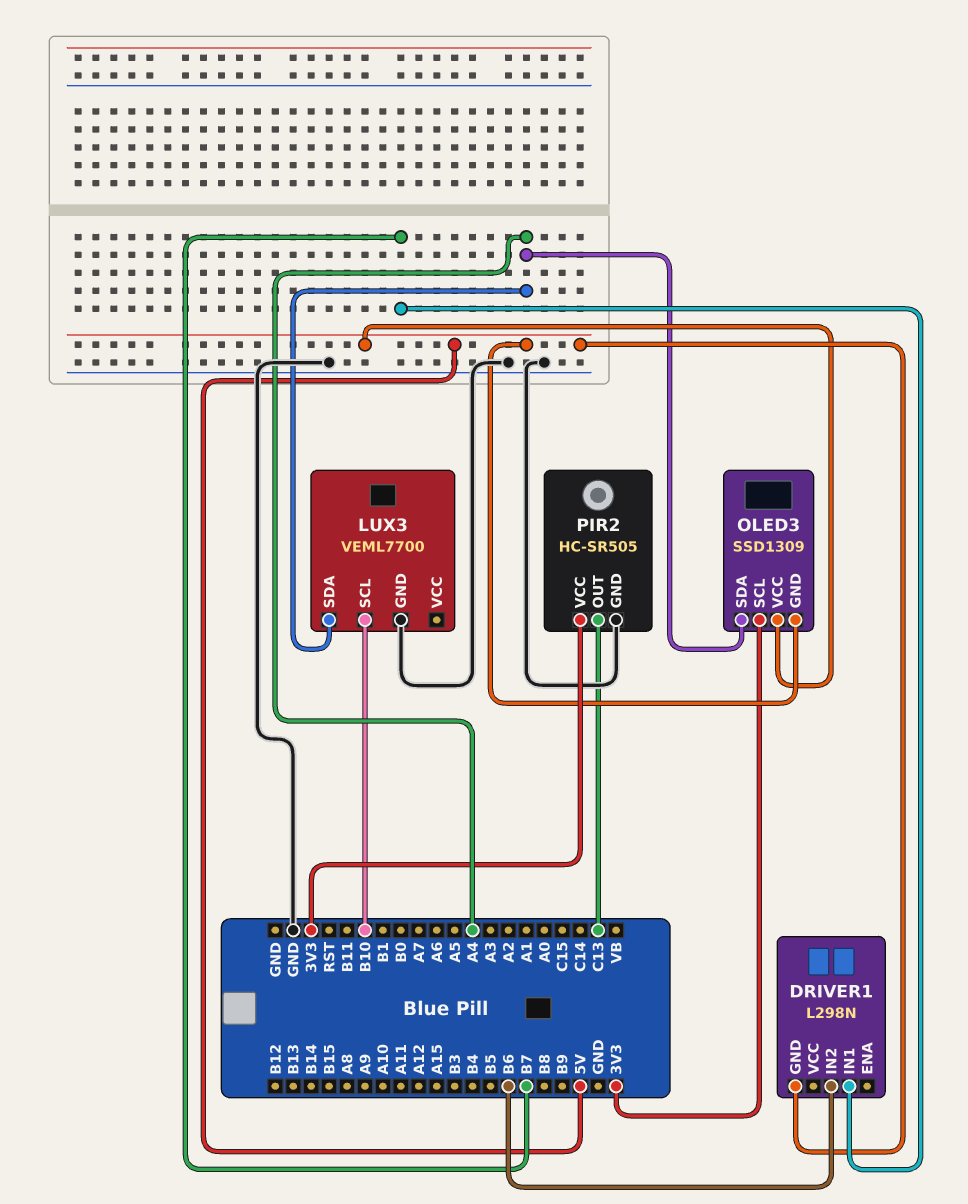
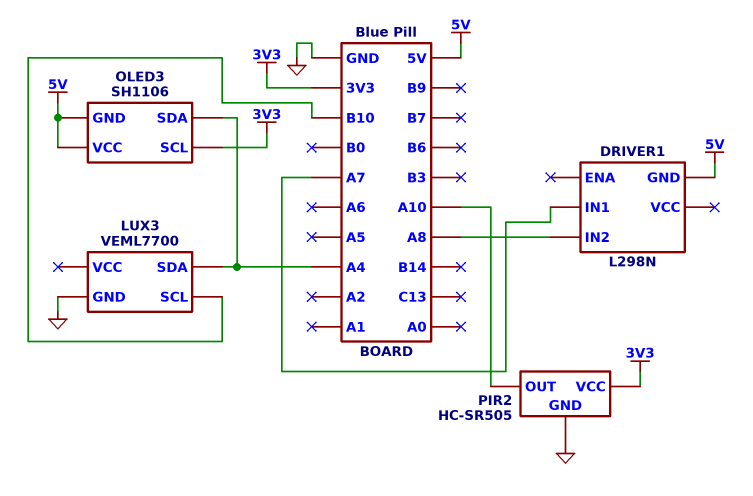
DRIVER1 pin IN1: B7 -> A7
DRIVER1 pin IN2: B6 -> A8
OLED3: SSD1309 -> SH1106
PIR2 pin OUT: C13 -> A10

